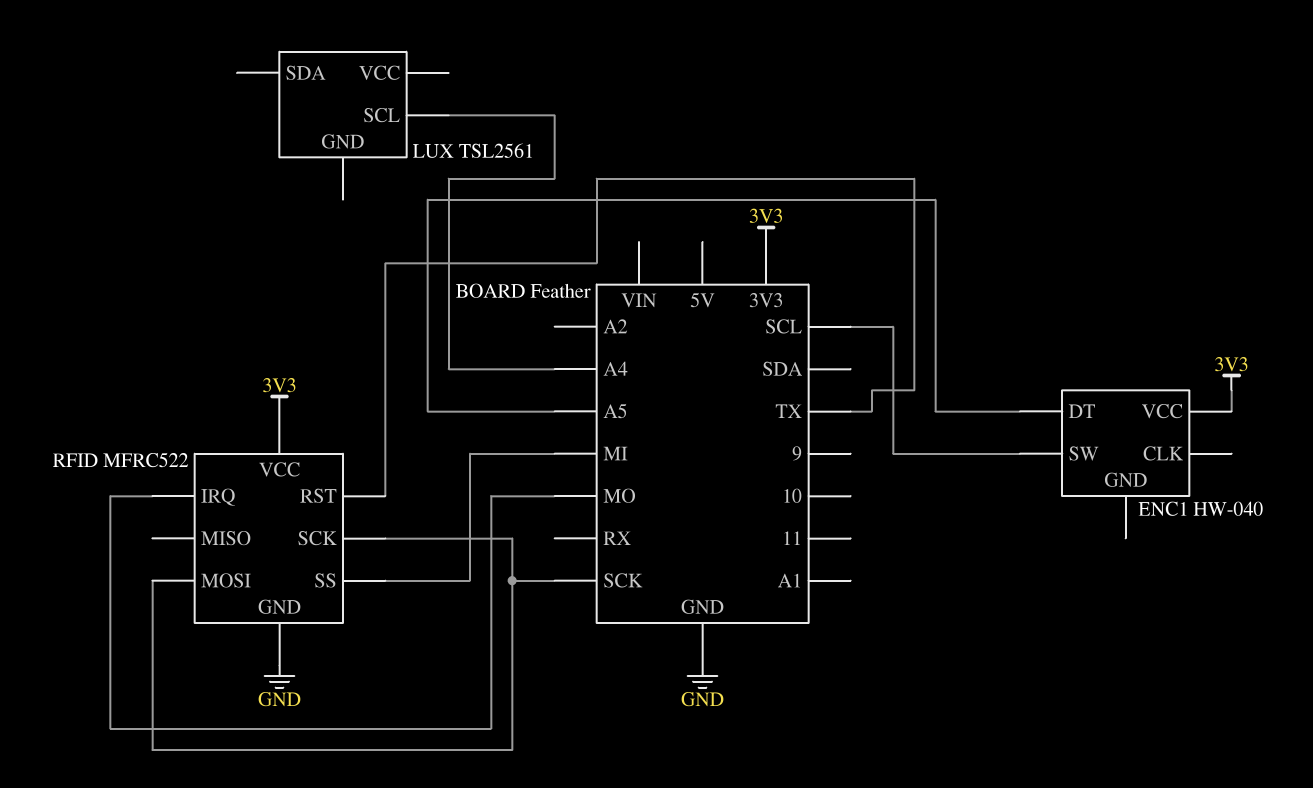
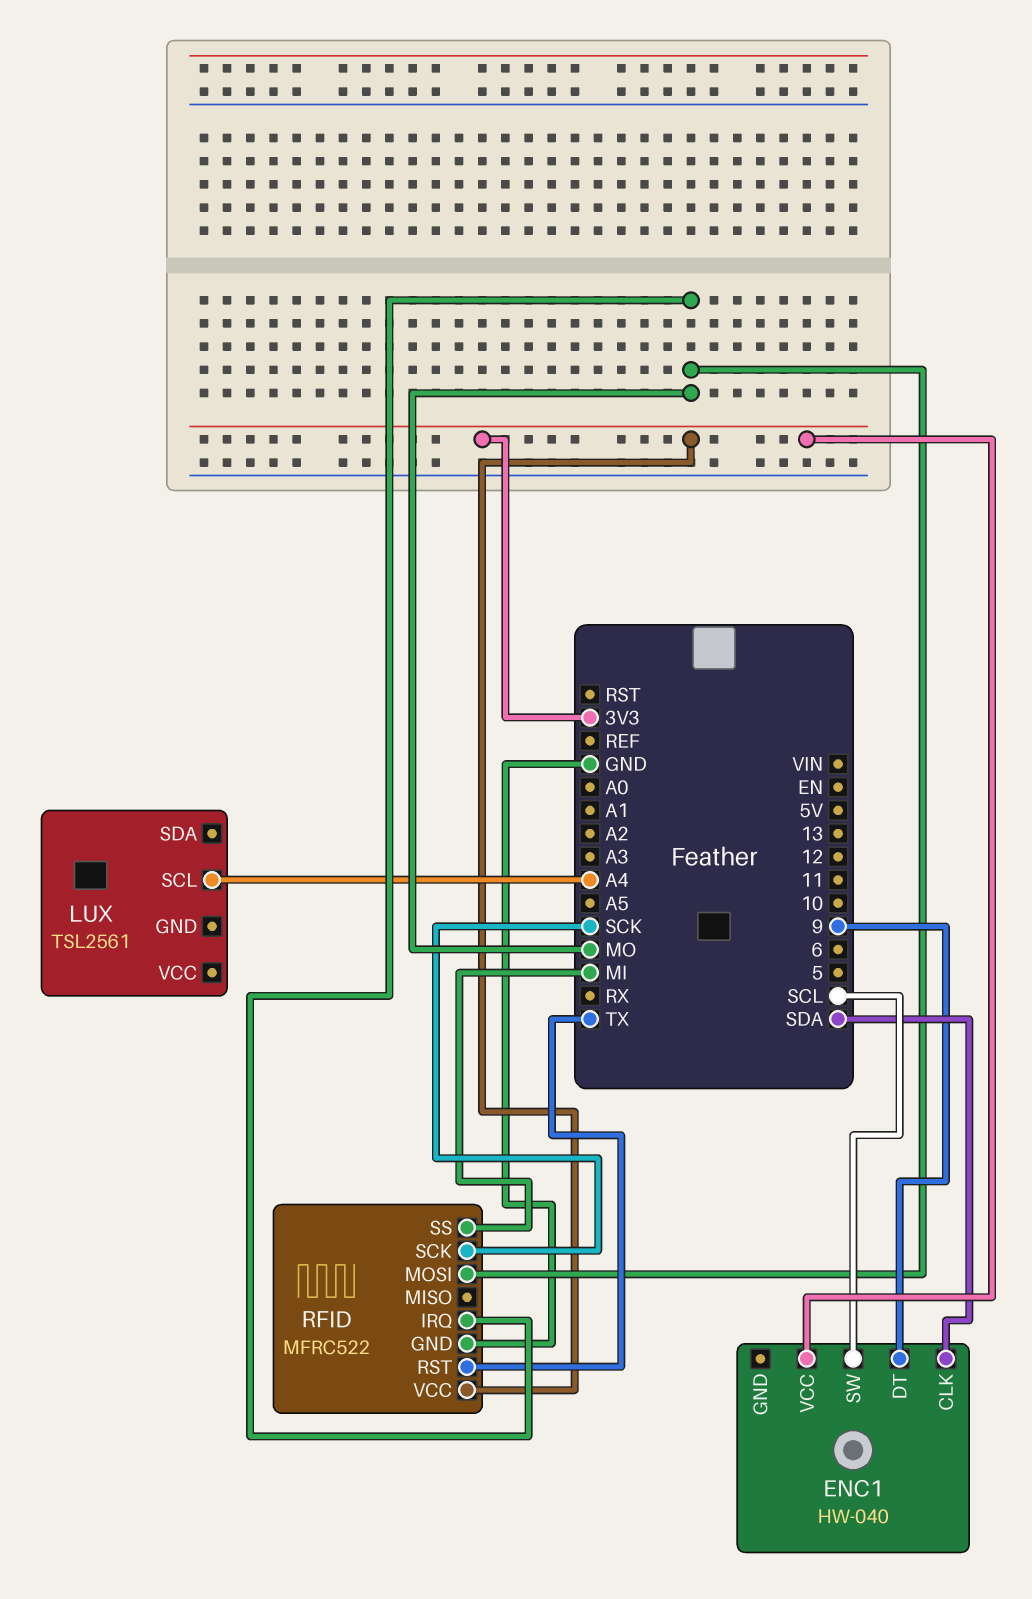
ENC1 pin CLK: none -> SDA
ENC1 pin DT: A5 -> 9
RFID pin MOSI: SCK -> MO

